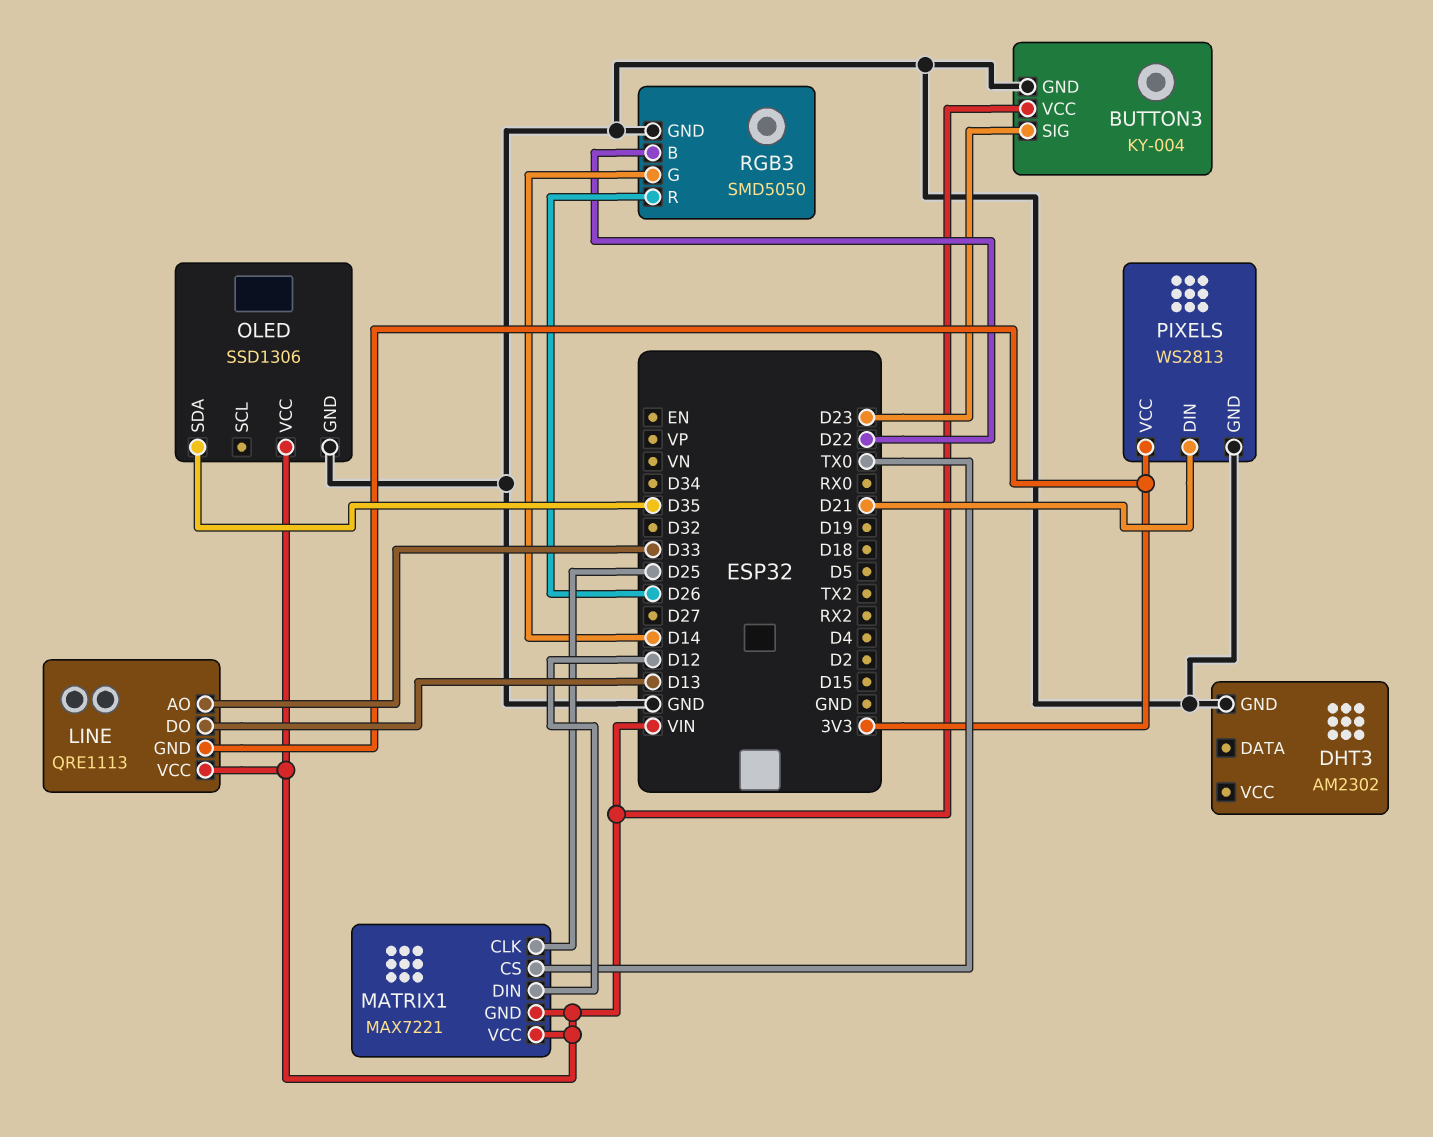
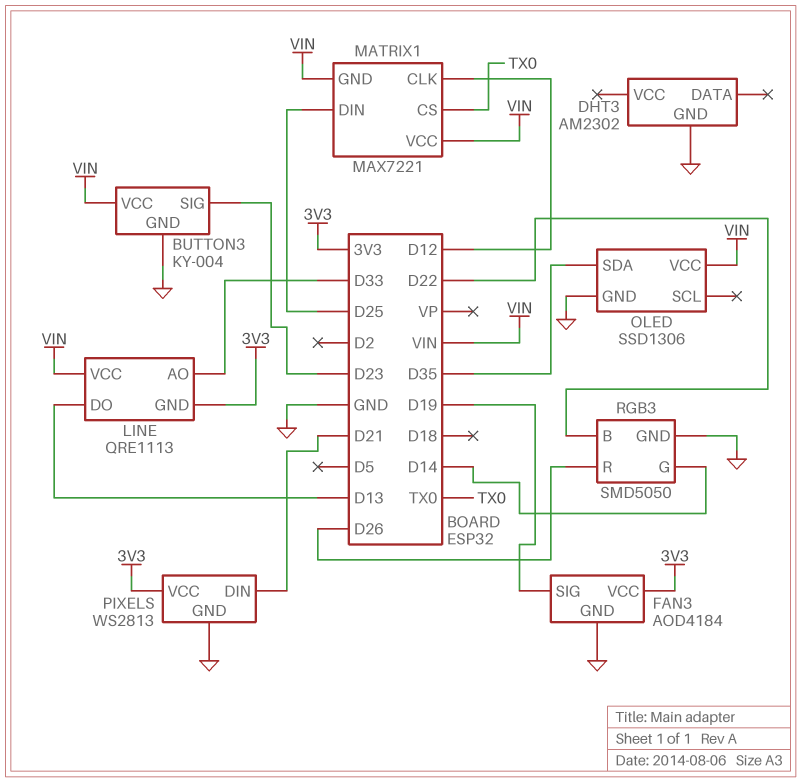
FAN3: none -> AOD4184
FAN3 pin GND: none -> GND
FAN3 pin SIG: none -> D19
FAN3 pin VCC: none -> 3V3
MATRIX1 pin CLK: D25 -> D12
MATRIX1 pin DIN: D12 -> D25

